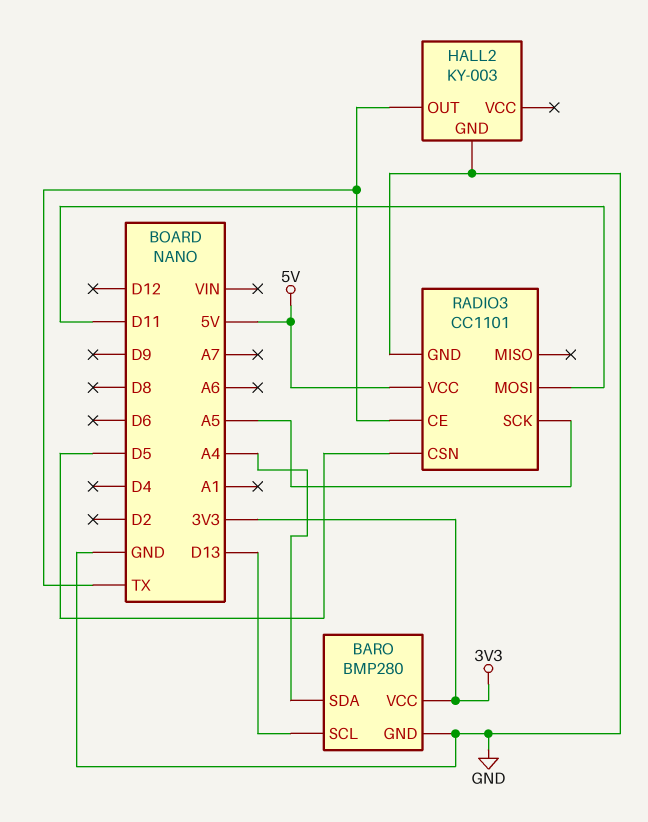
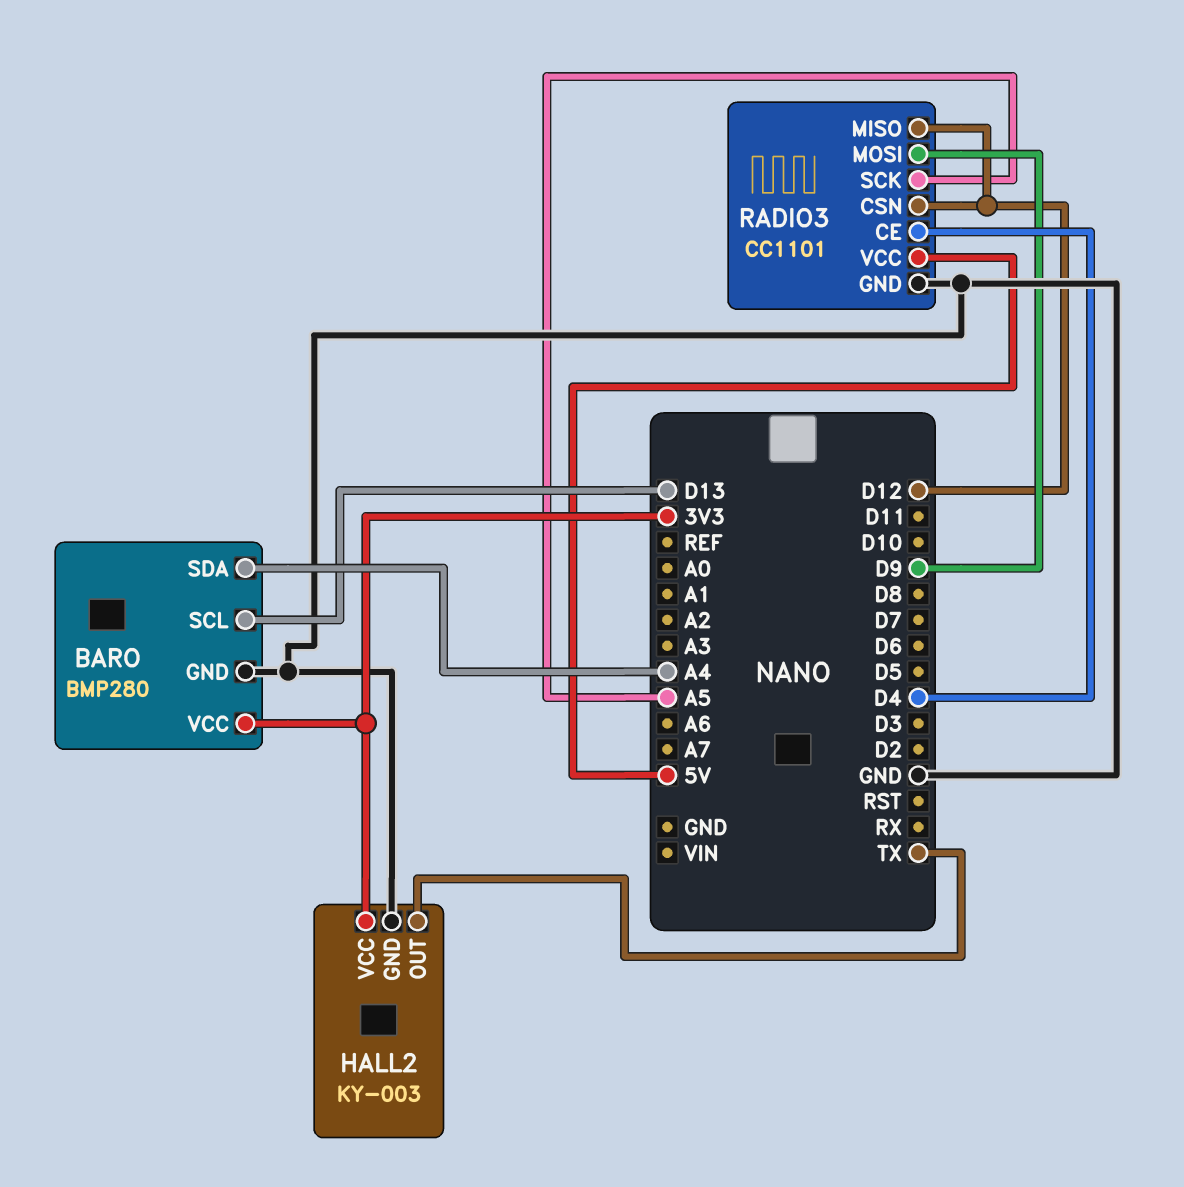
HALL2 pin VCC: none -> 3V3
RADIO3 pin CE: TX -> D4
RADIO3 pin CSN: D5 -> D12
RADIO3 pin MISO: none -> D12
RADIO3 pin MOSI: D11 -> D9

